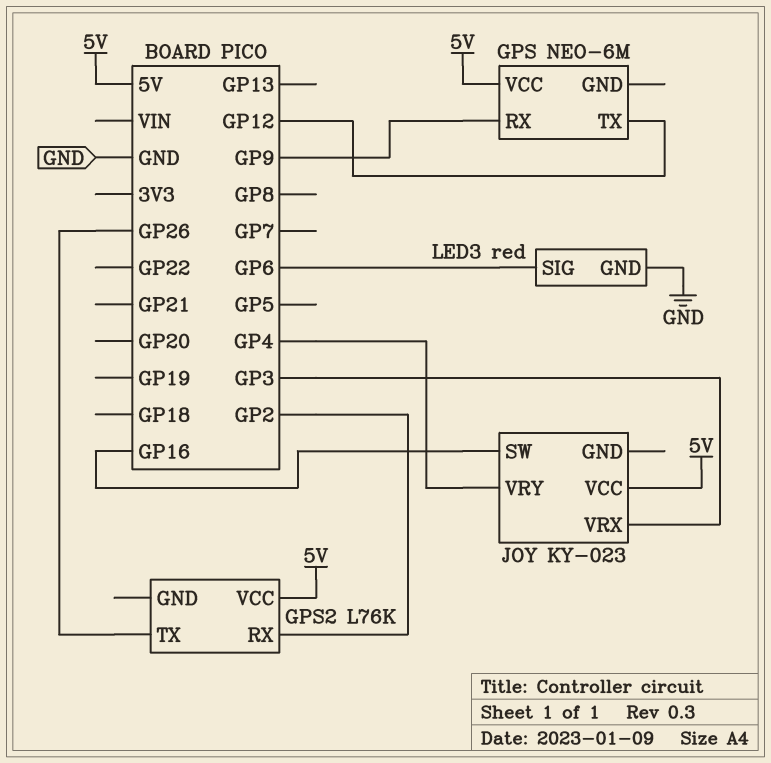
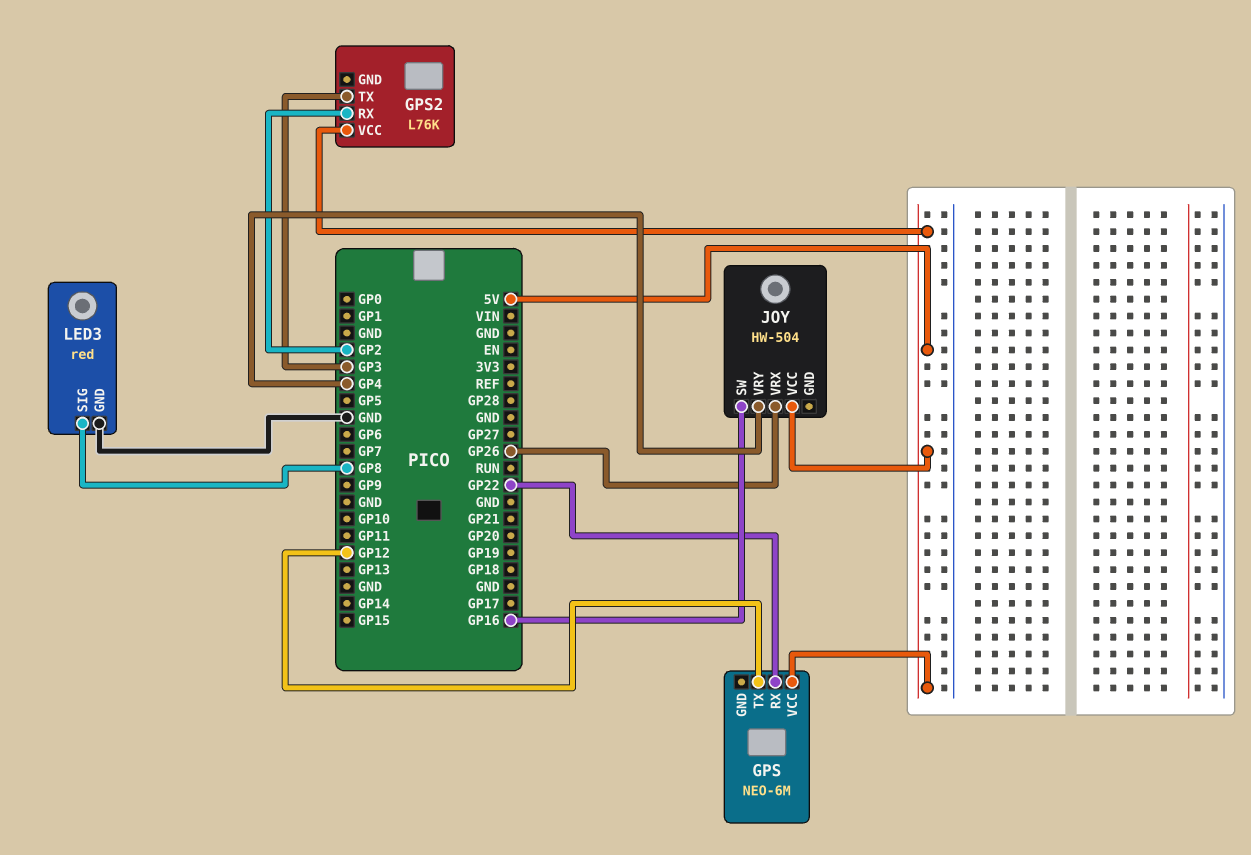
GPS pin RX: GP9 -> GP22
GPS2 pin TX: GP26 -> GP3
JOY: KY-023 -> HW-504
JOY pin VRX: GP3 -> GP26
LED3 pin SIG: GP6 -> GP8

